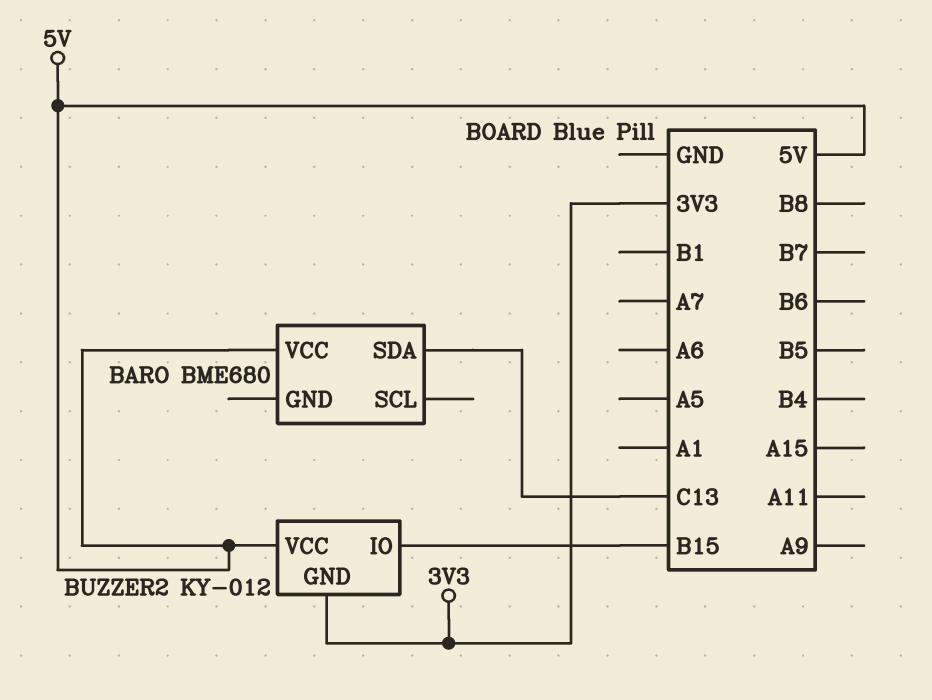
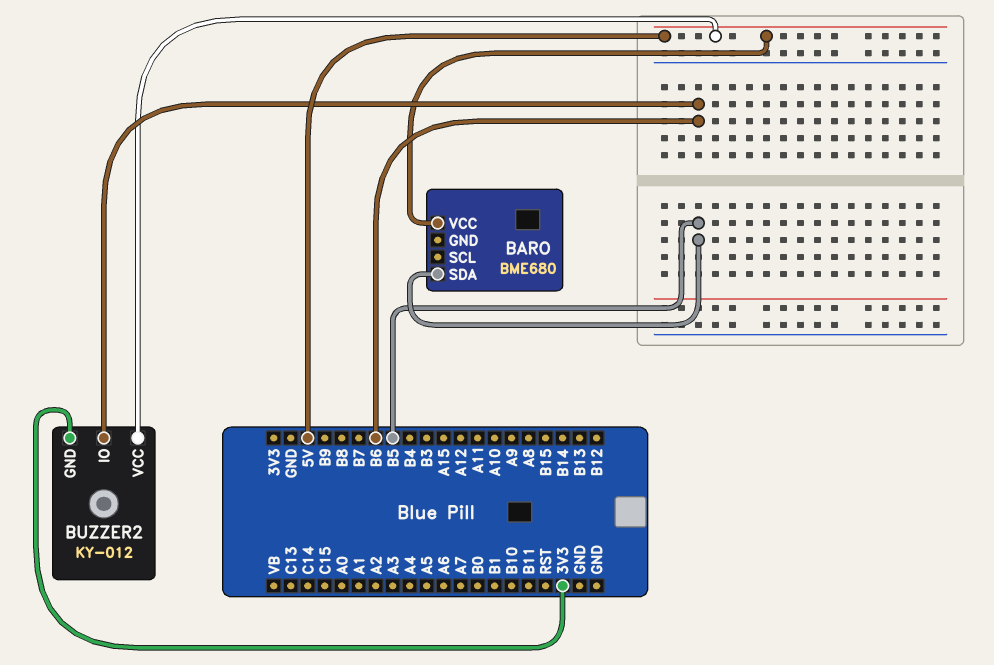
BARO pin SDA: C13 -> B5
BUZZER2 pin IO: B15 -> B6

